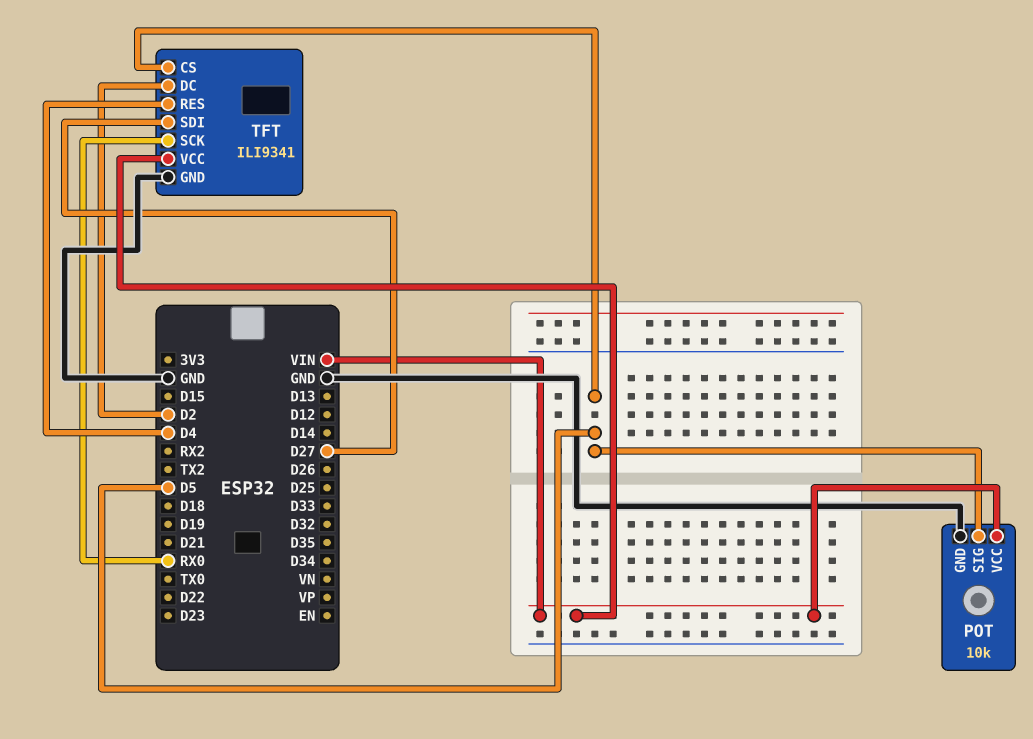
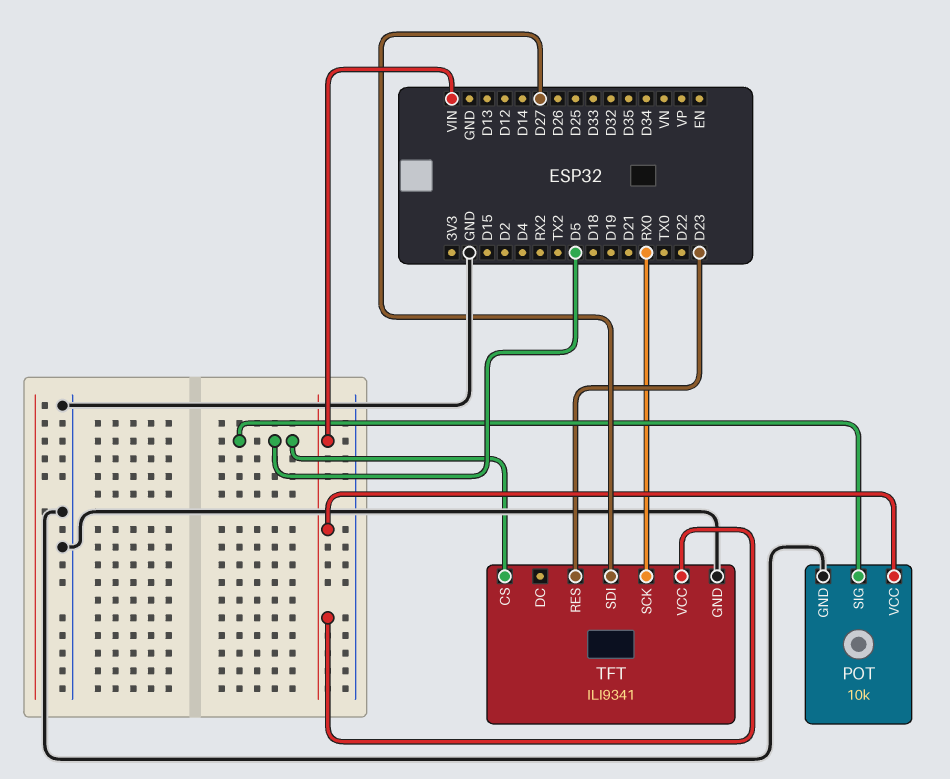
TFT pin DC: D2 -> none
TFT pin RES: D4 -> D23

